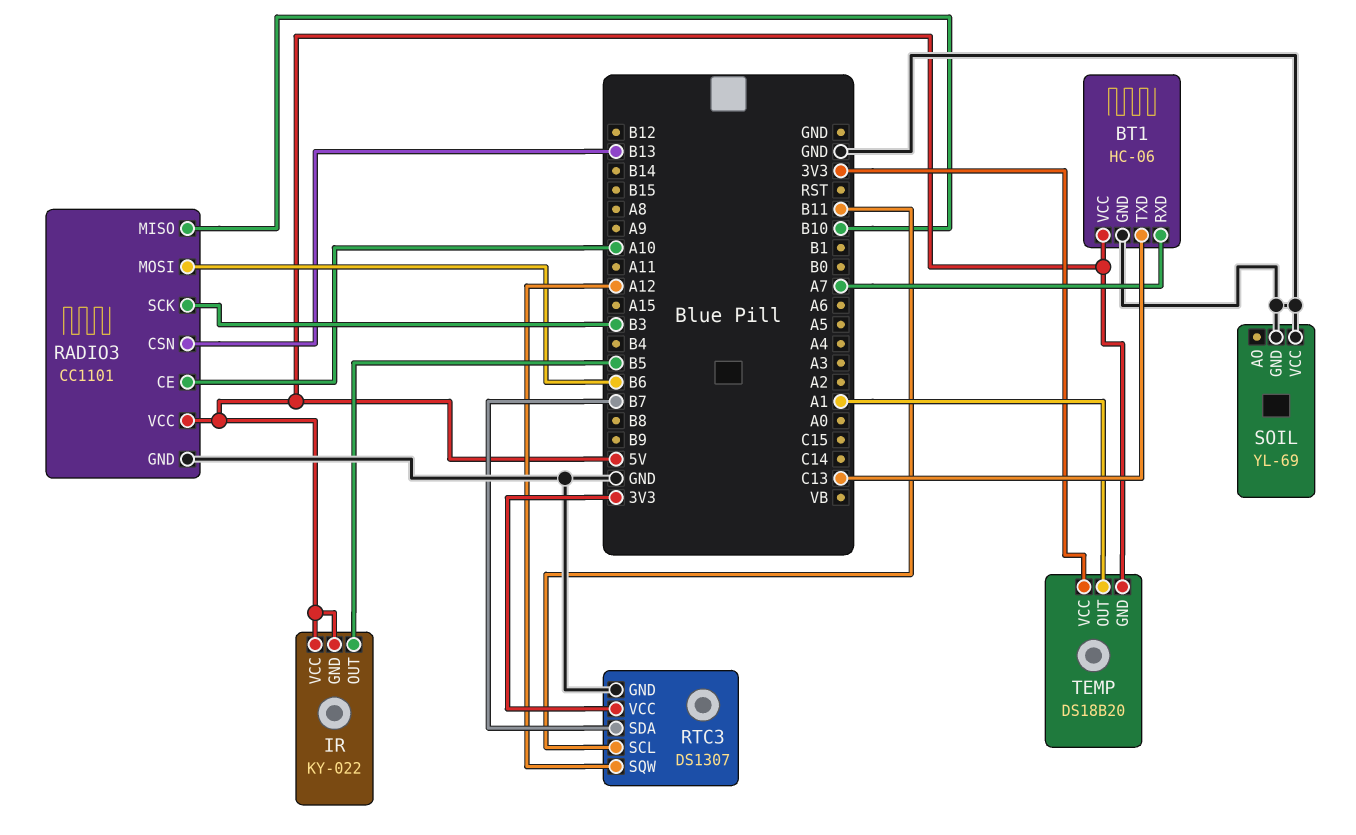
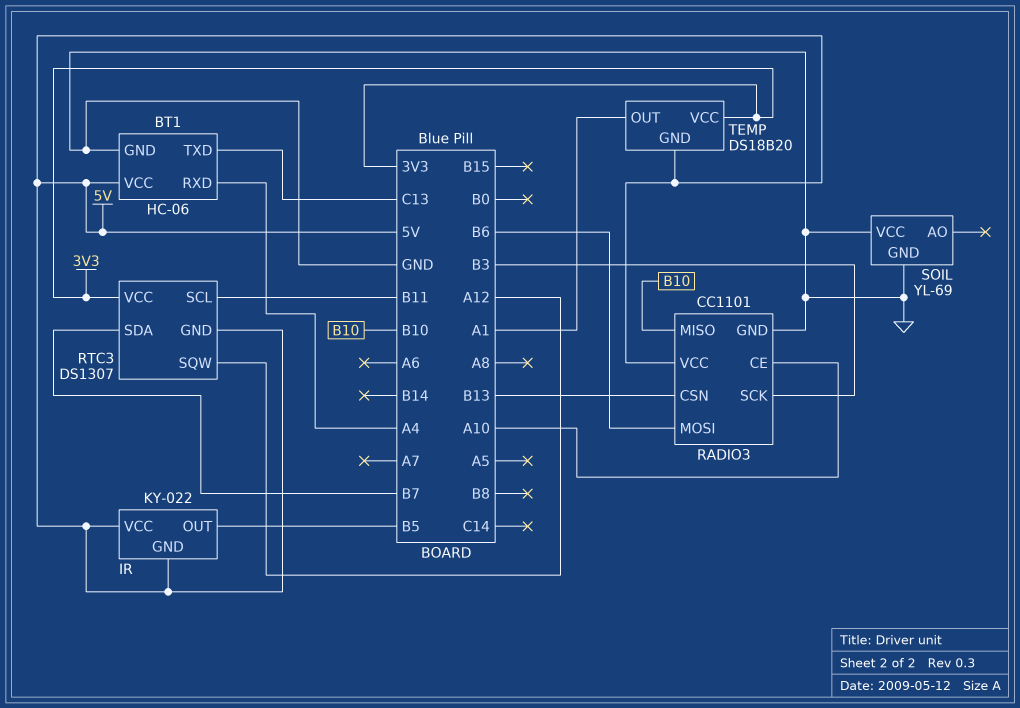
BT1 pin RXD: A7 -> A4
RTC3 pin GND: GND -> 5V

